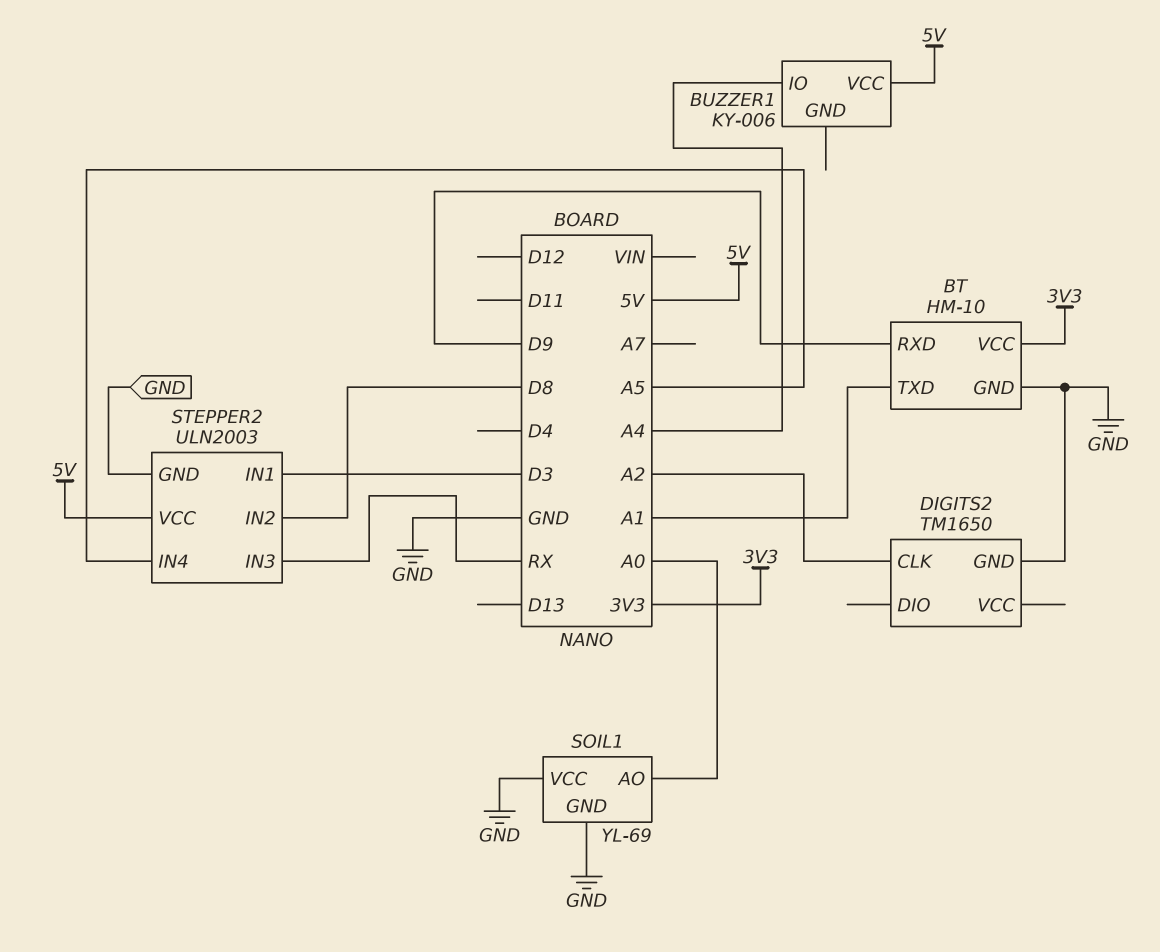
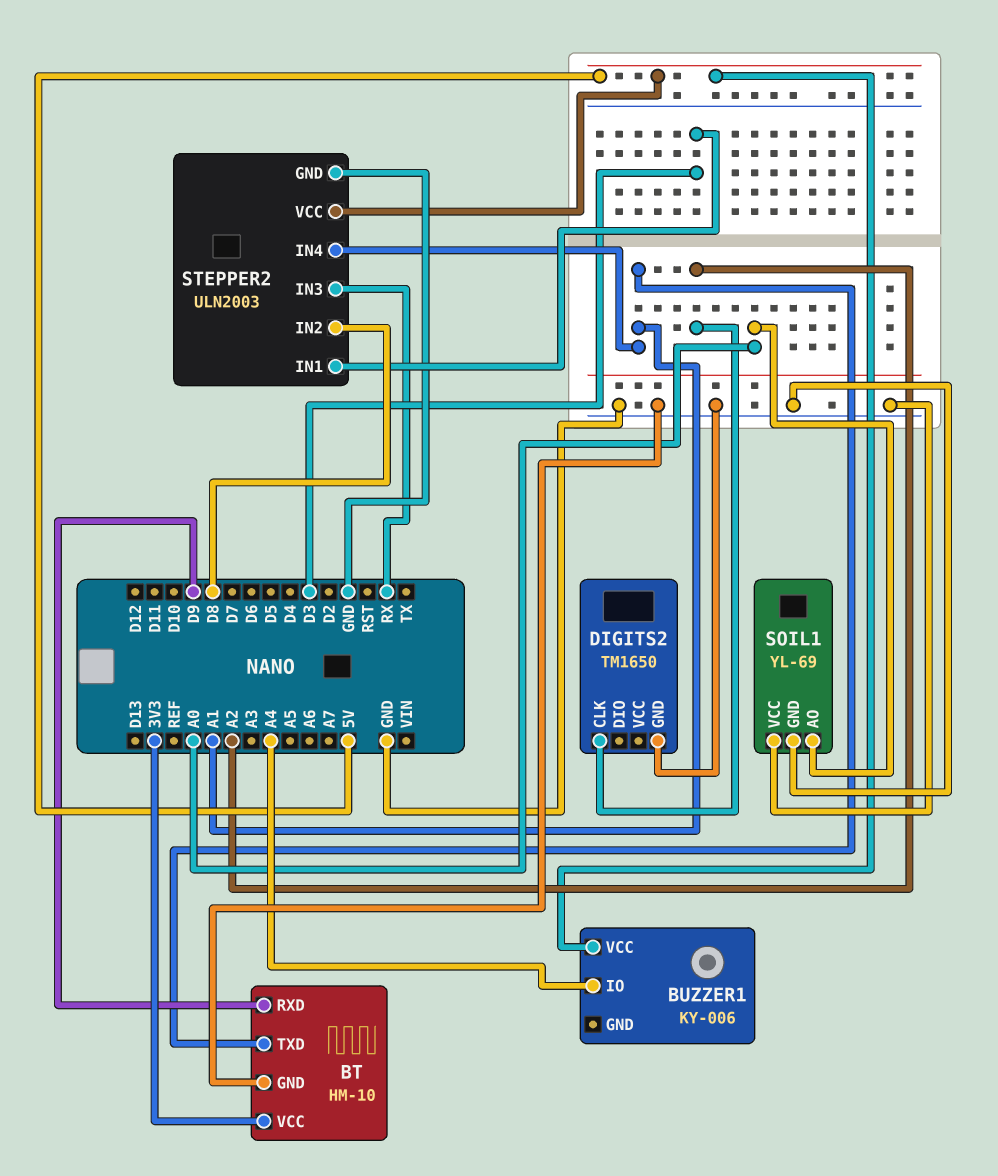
STEPPER2 pin IN4: A5 -> A1

